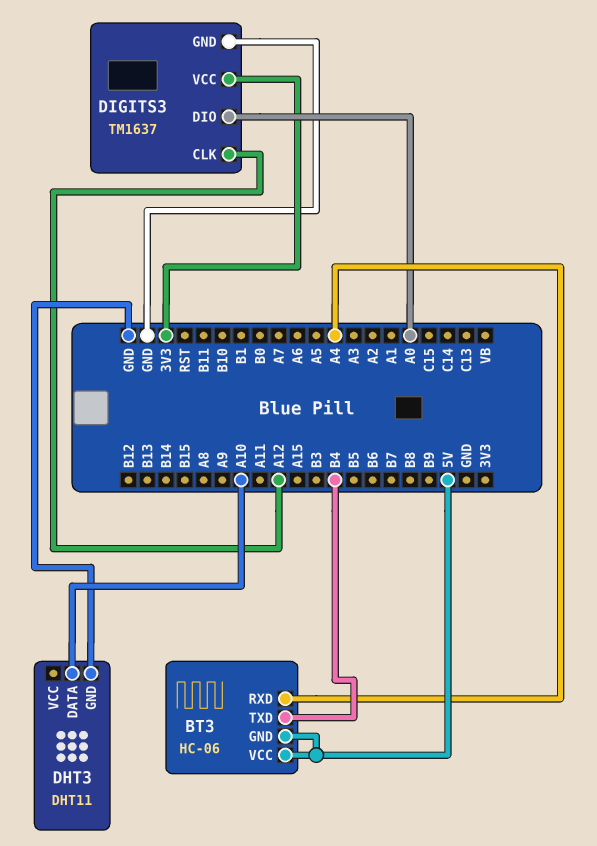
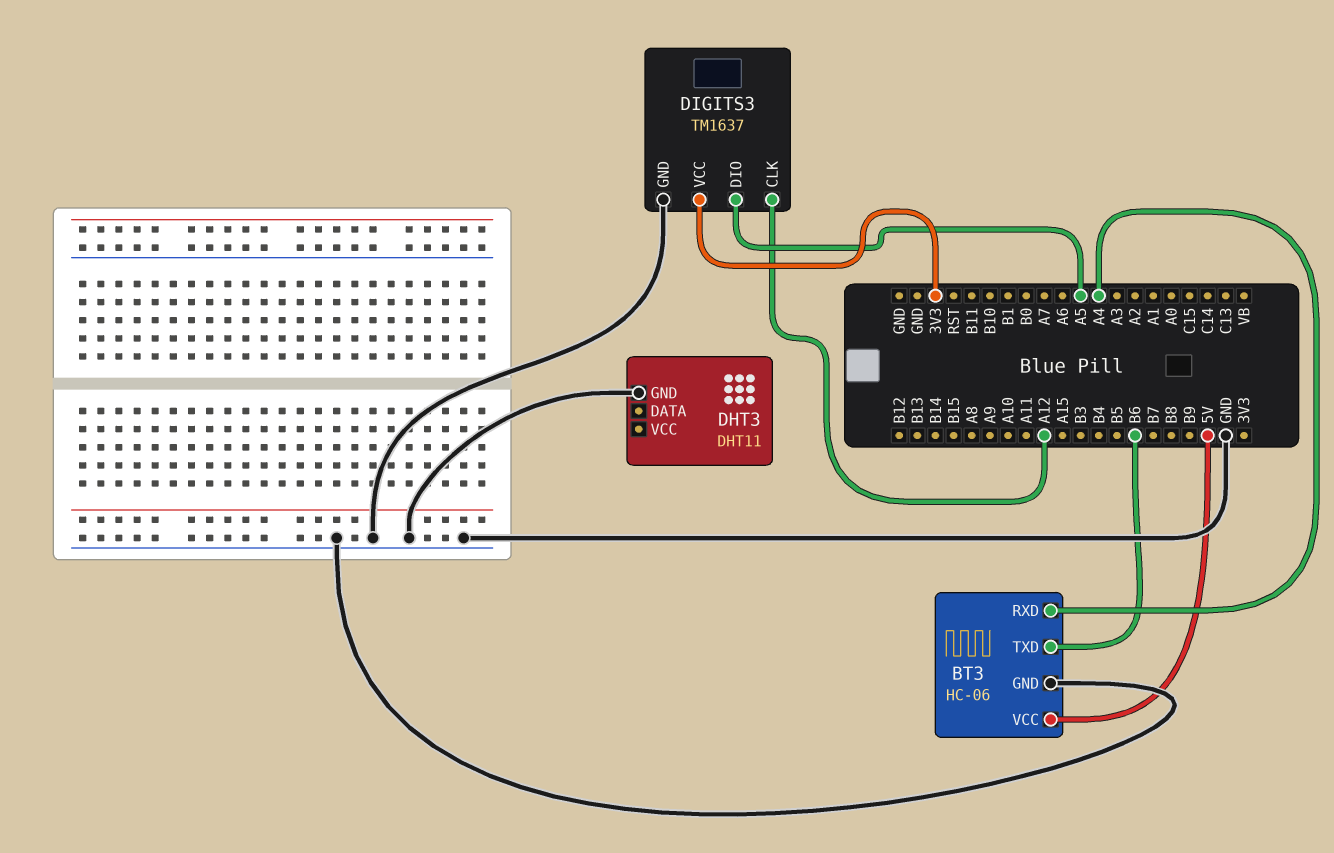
BT3 pin GND: 5V -> GND
BT3 pin TXD: B4 -> B6
DHT3 pin DATA: A10 -> none
DIGITS3 pin DIO: A0 -> A5

